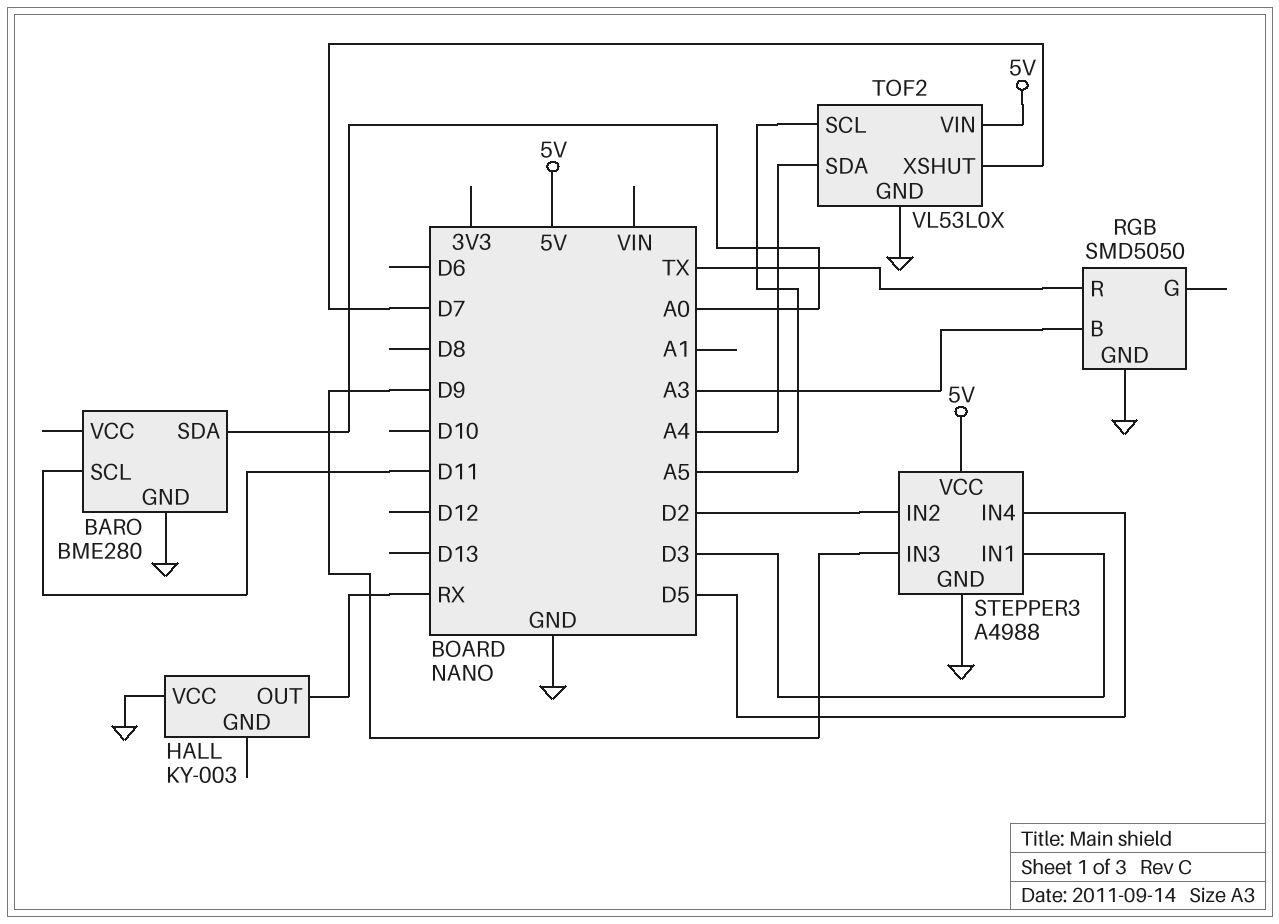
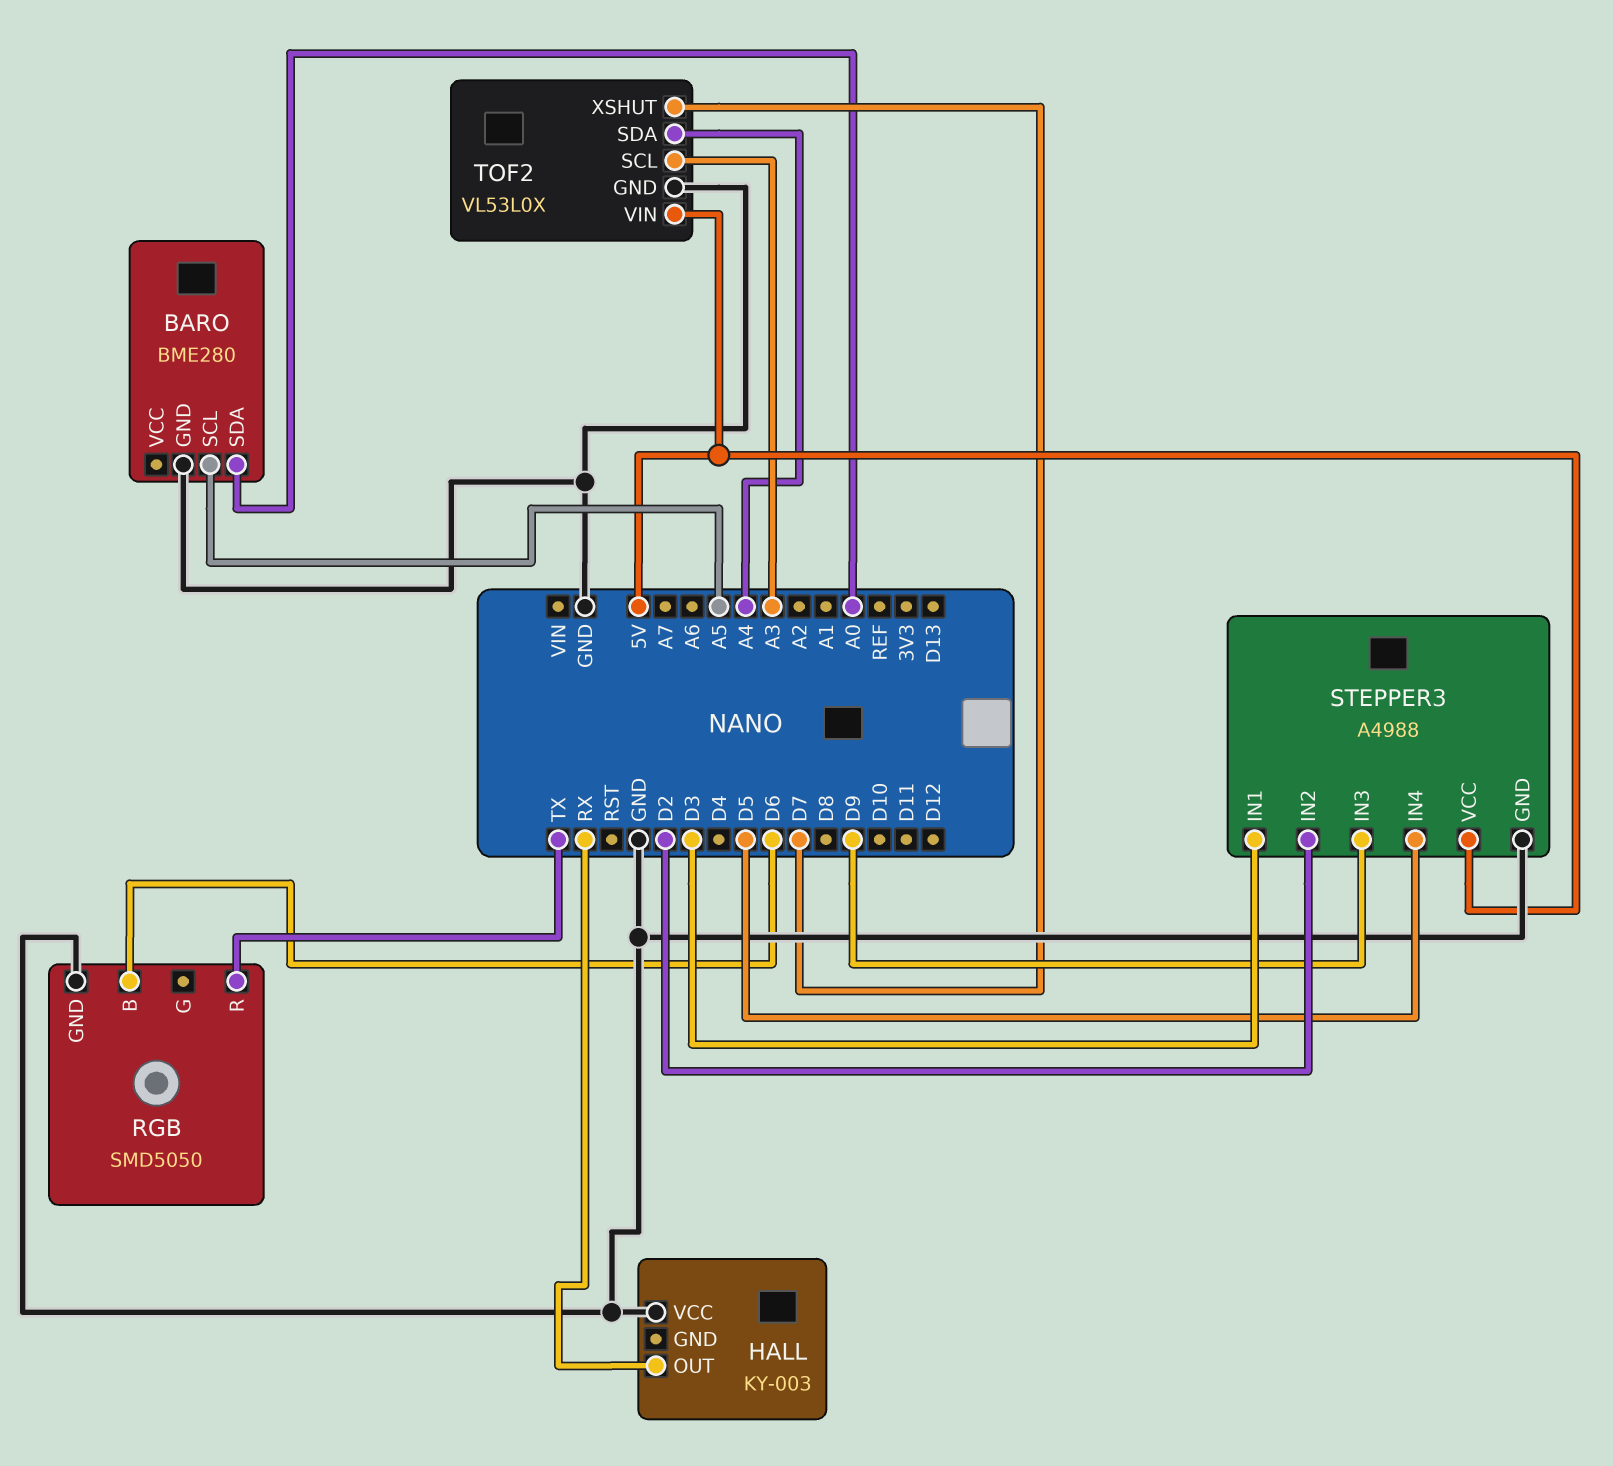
BARO pin SCL: D11 -> A5
RGB pin B: A3 -> D6
TOF2 pin SCL: A5 -> A3

